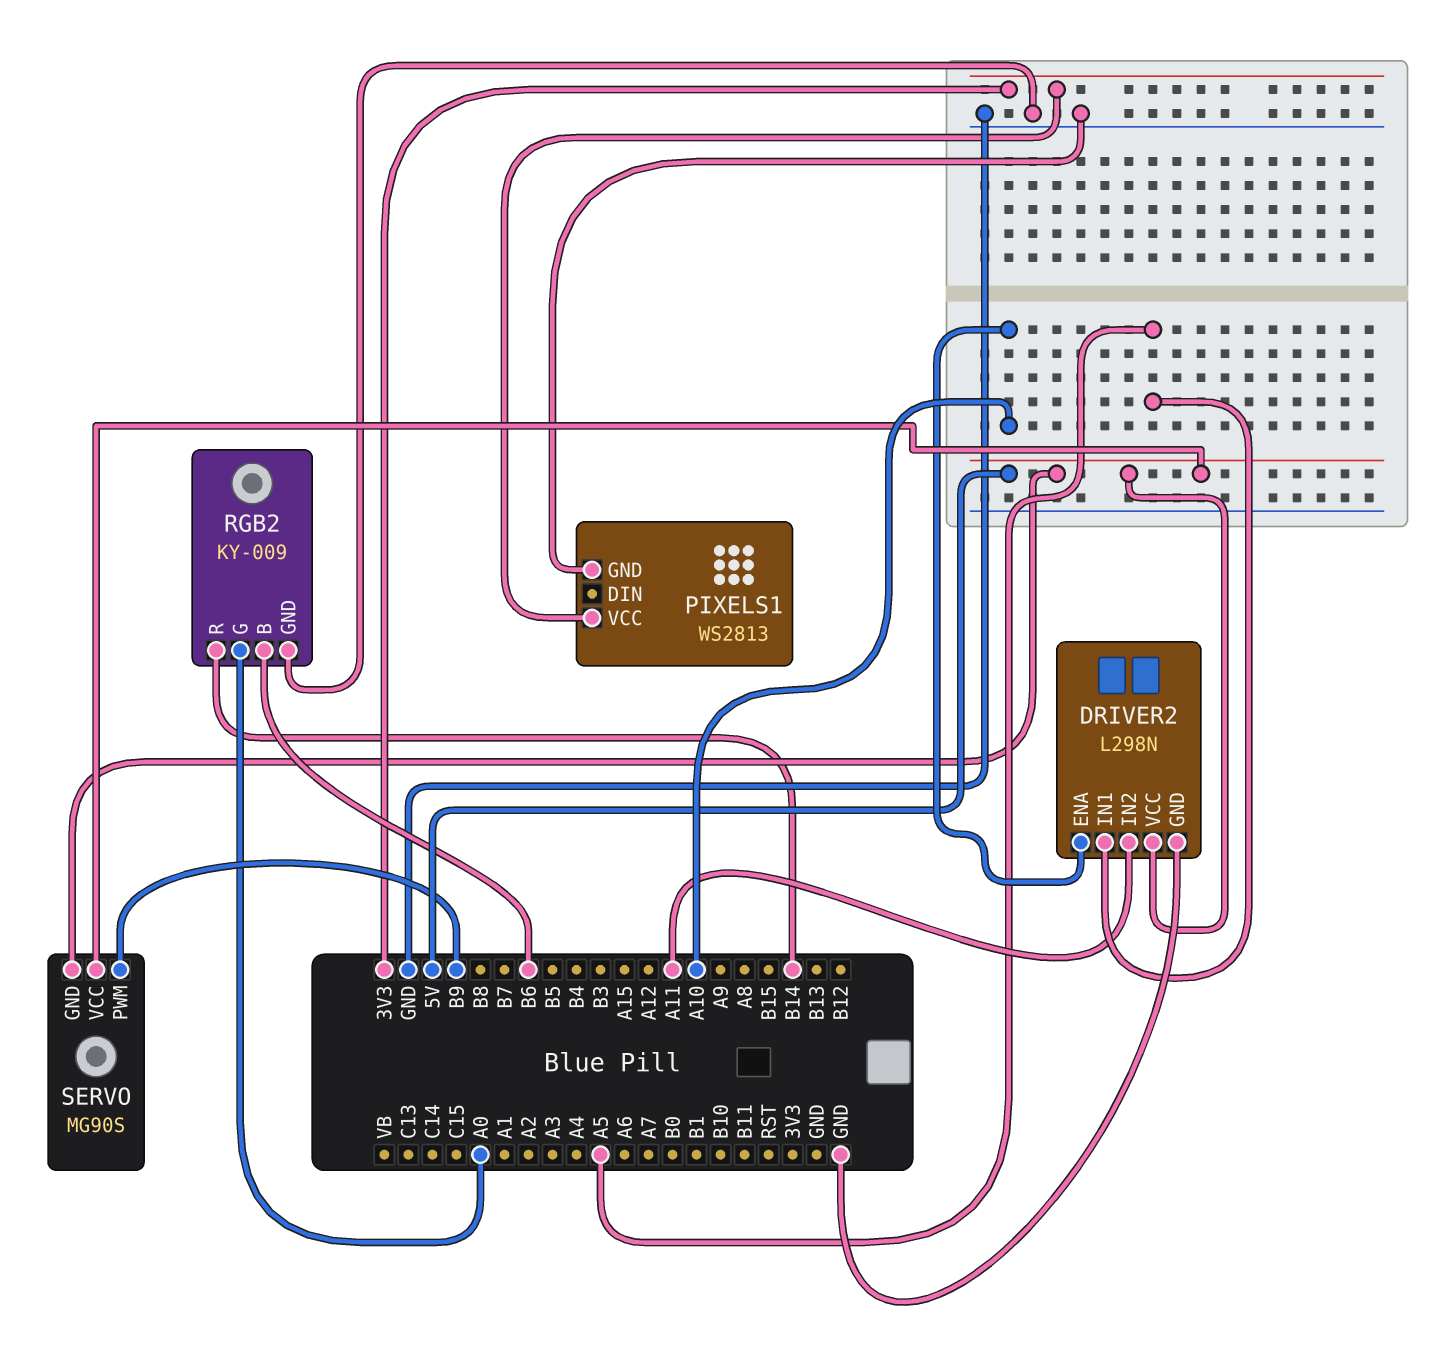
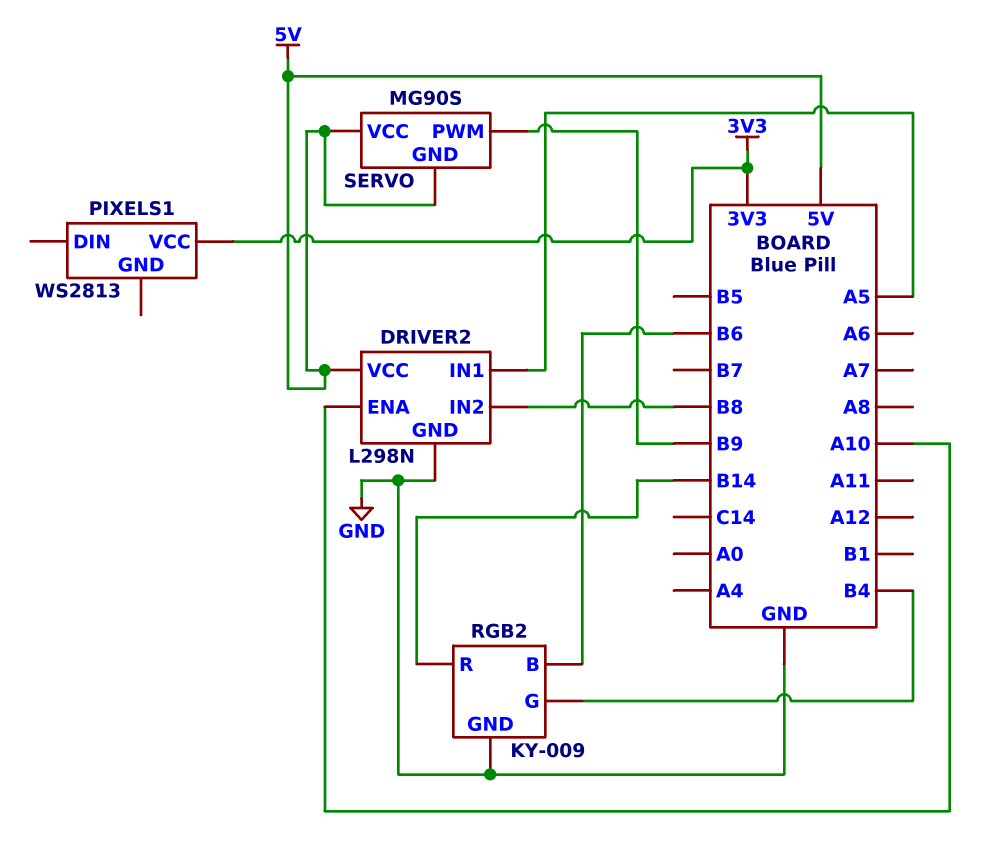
DRIVER2 pin IN2: A11 -> B8
PIXELS1 pin GND: GND -> none
RGB2 pin G: A0 -> B4

